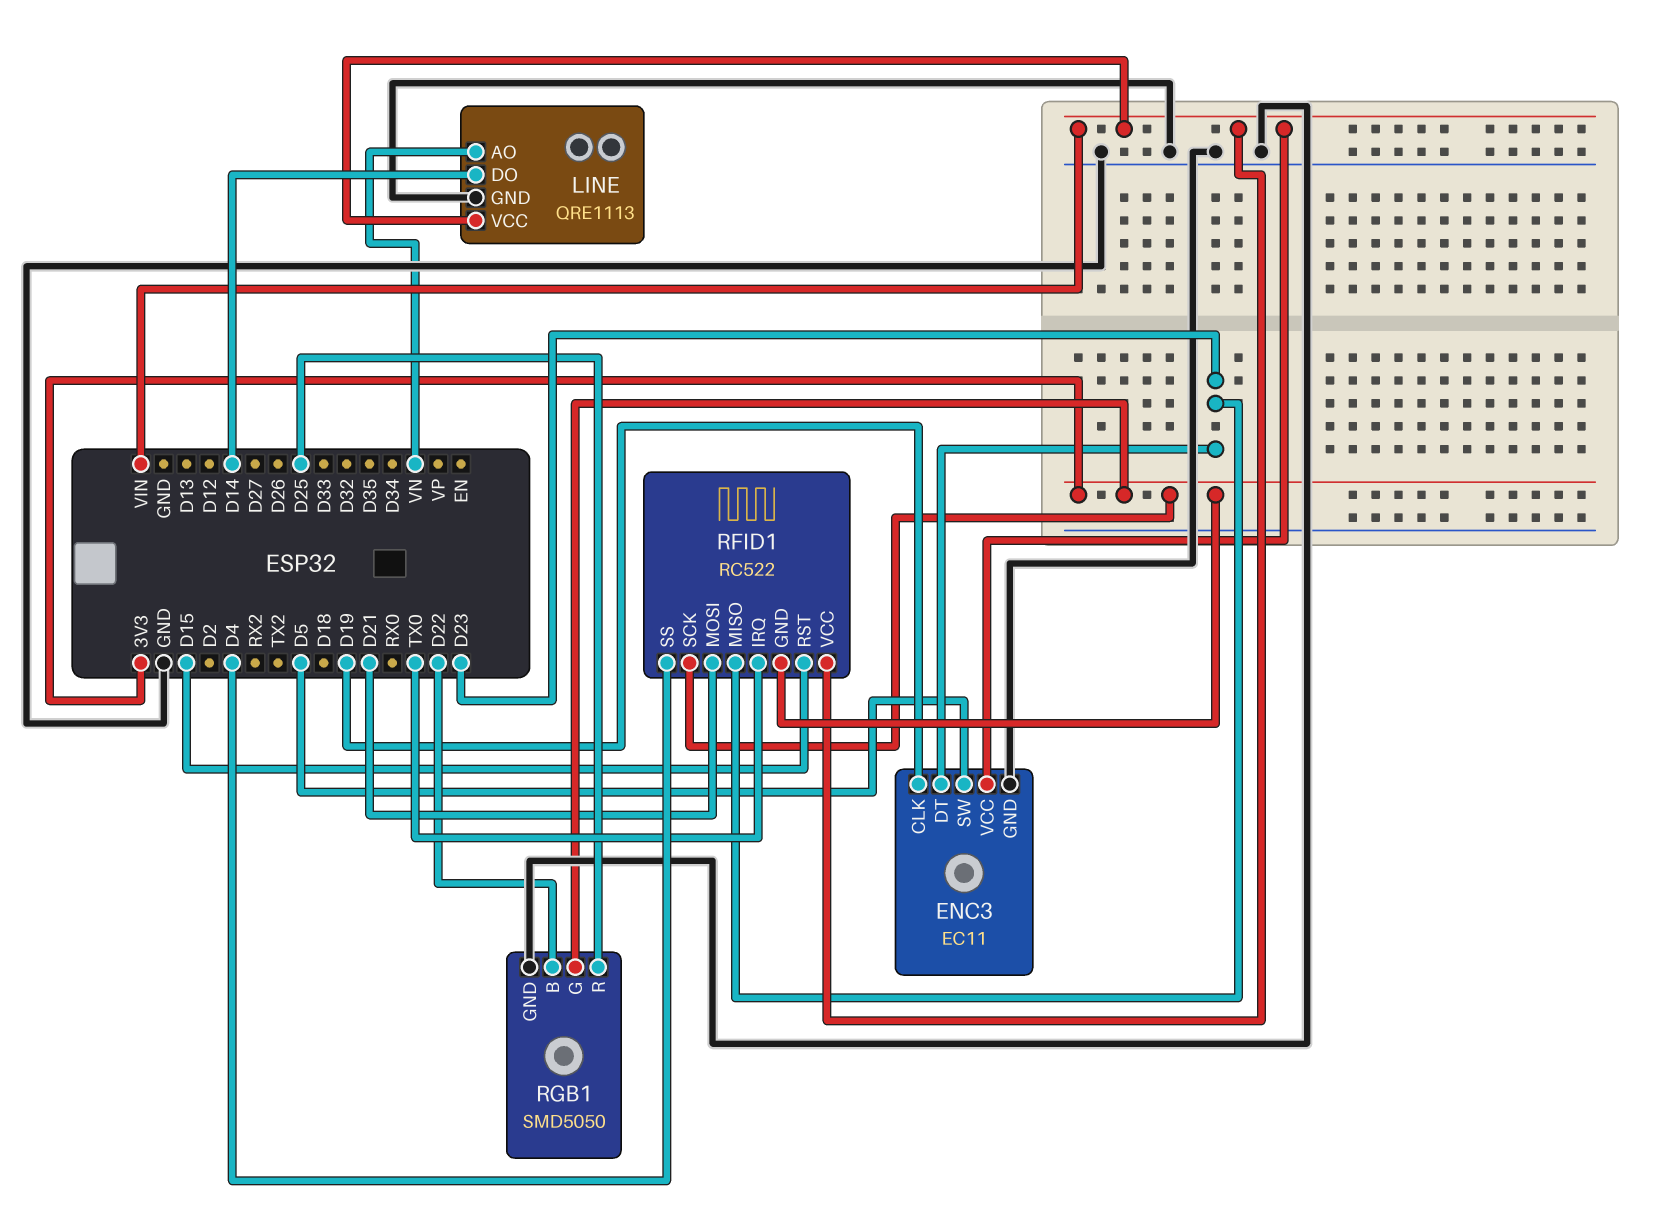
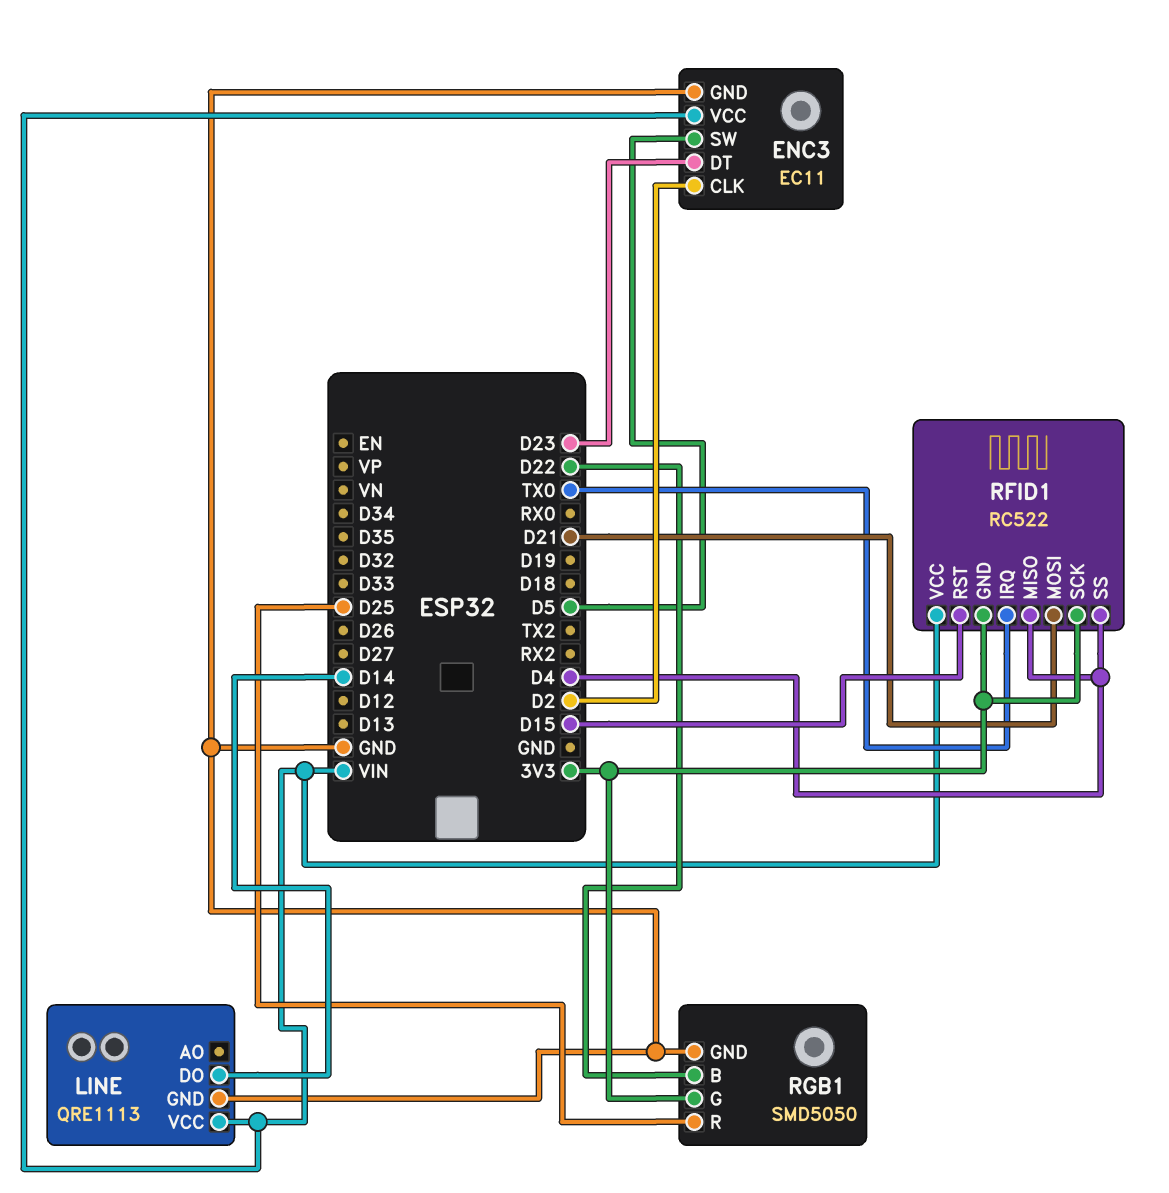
ENC3 pin CLK: D19 -> D2
LINE pin AO: VN -> none
RFID1 pin MISO: D23 -> D4

